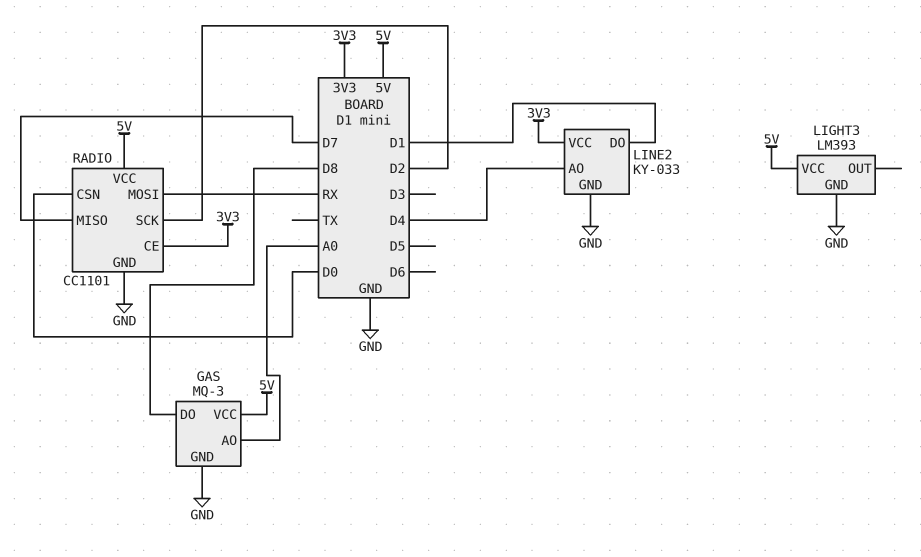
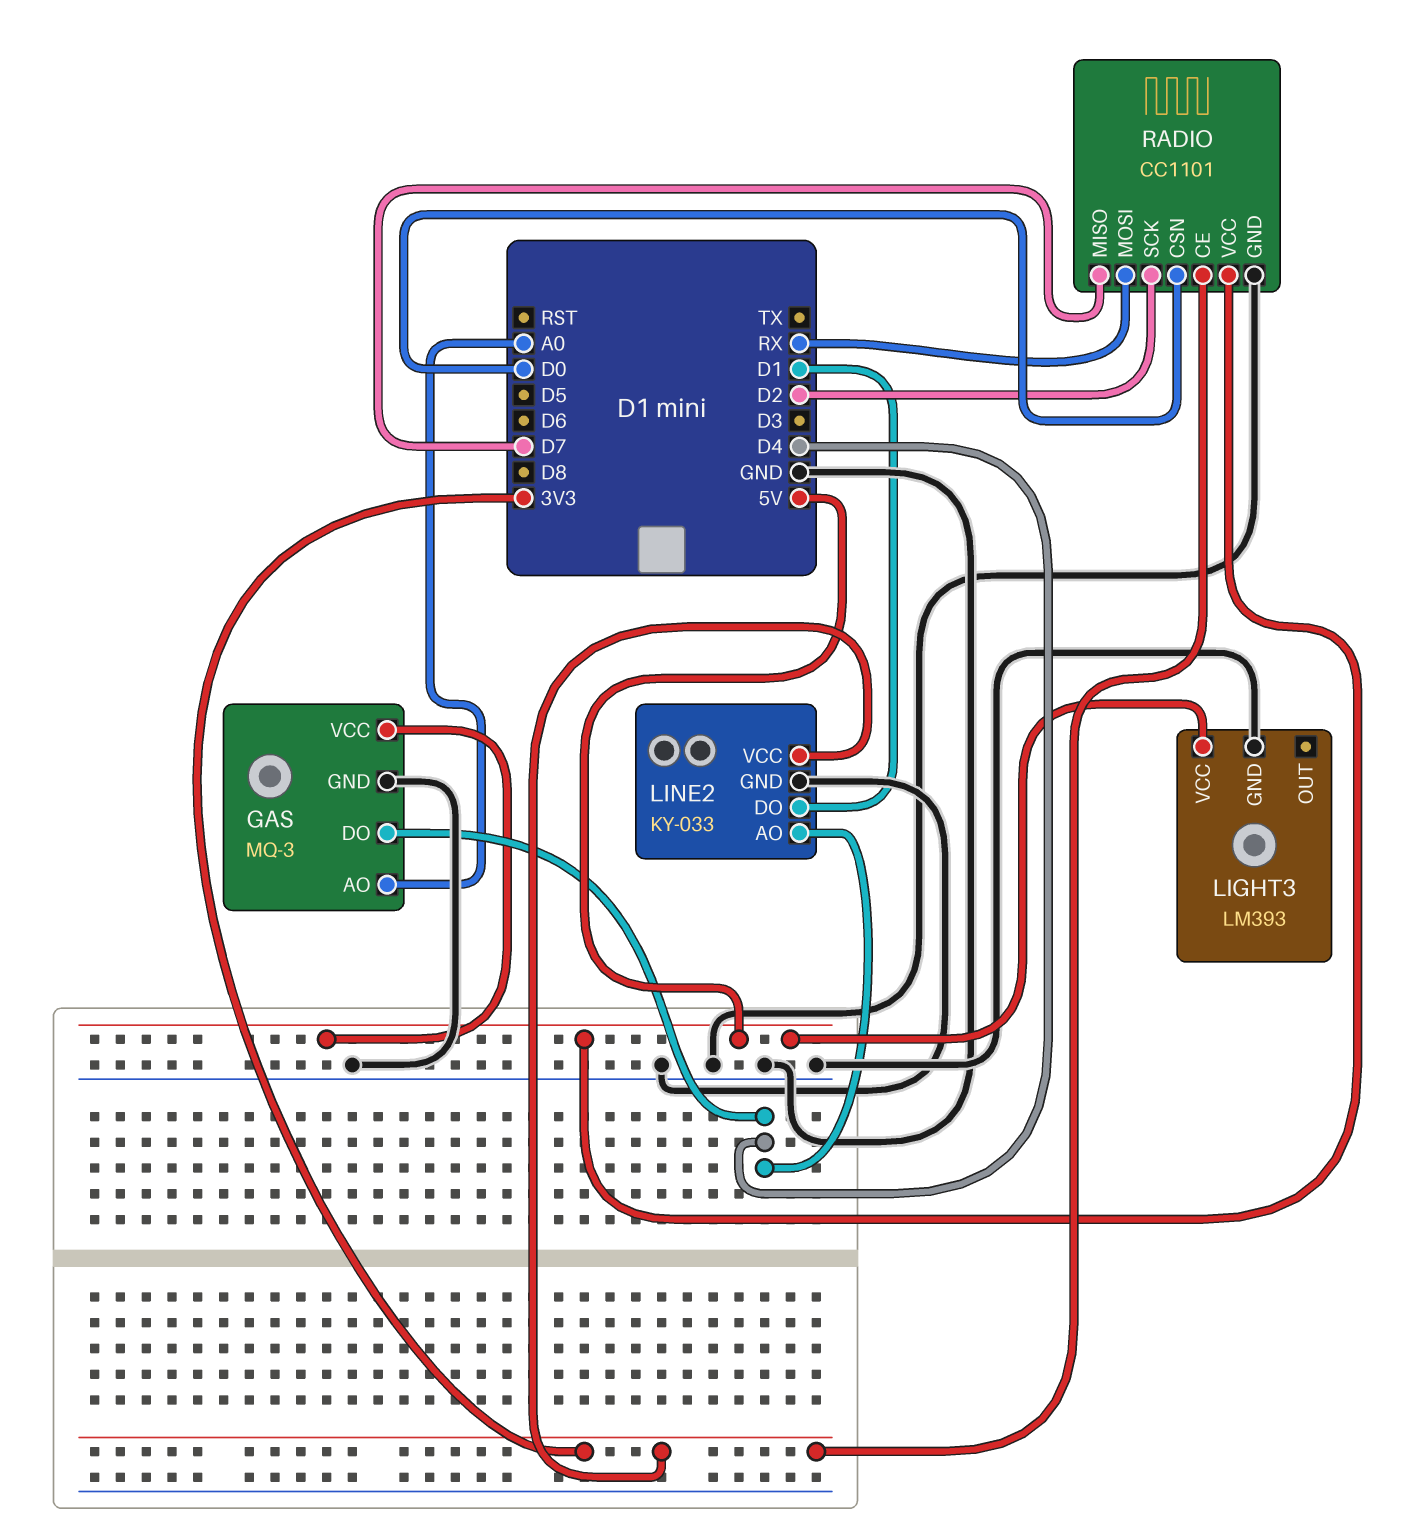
GAS pin DO: D8 -> D4

